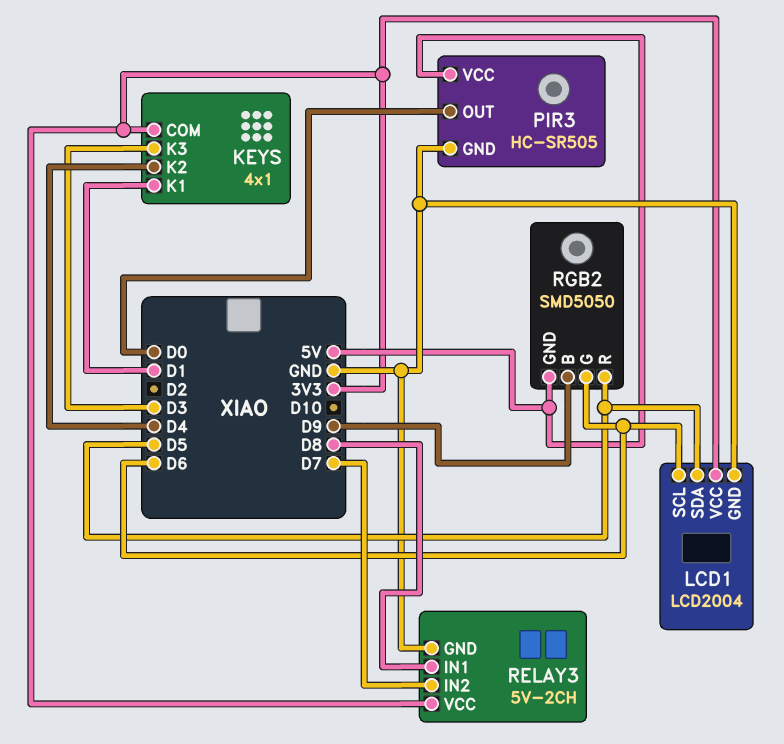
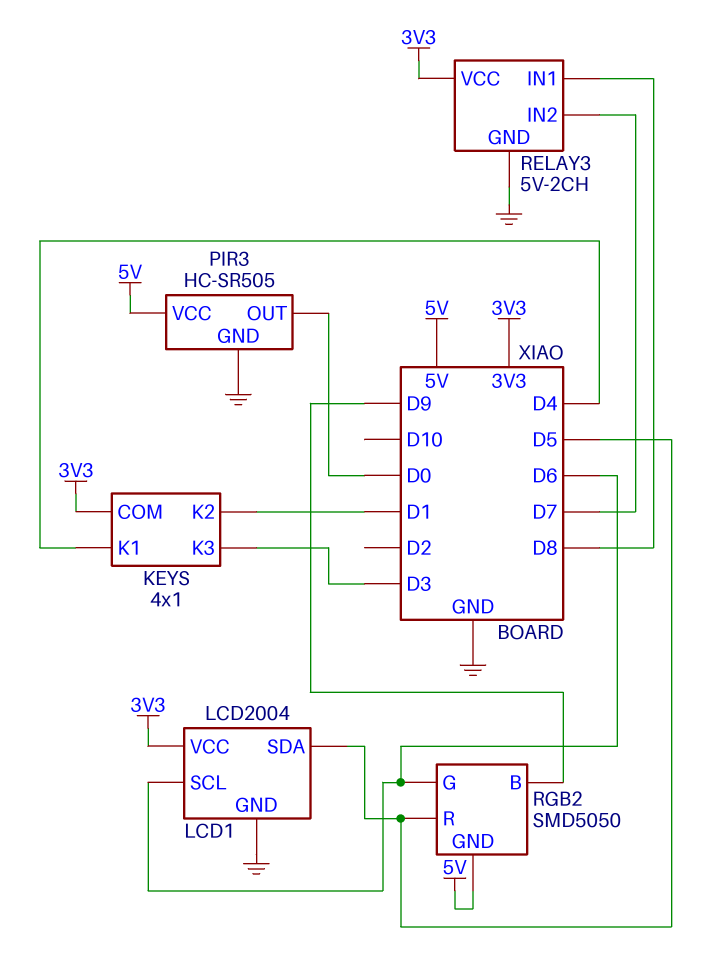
KEYS pin K1: D1 -> D4
KEYS pin K2: D4 -> D1

